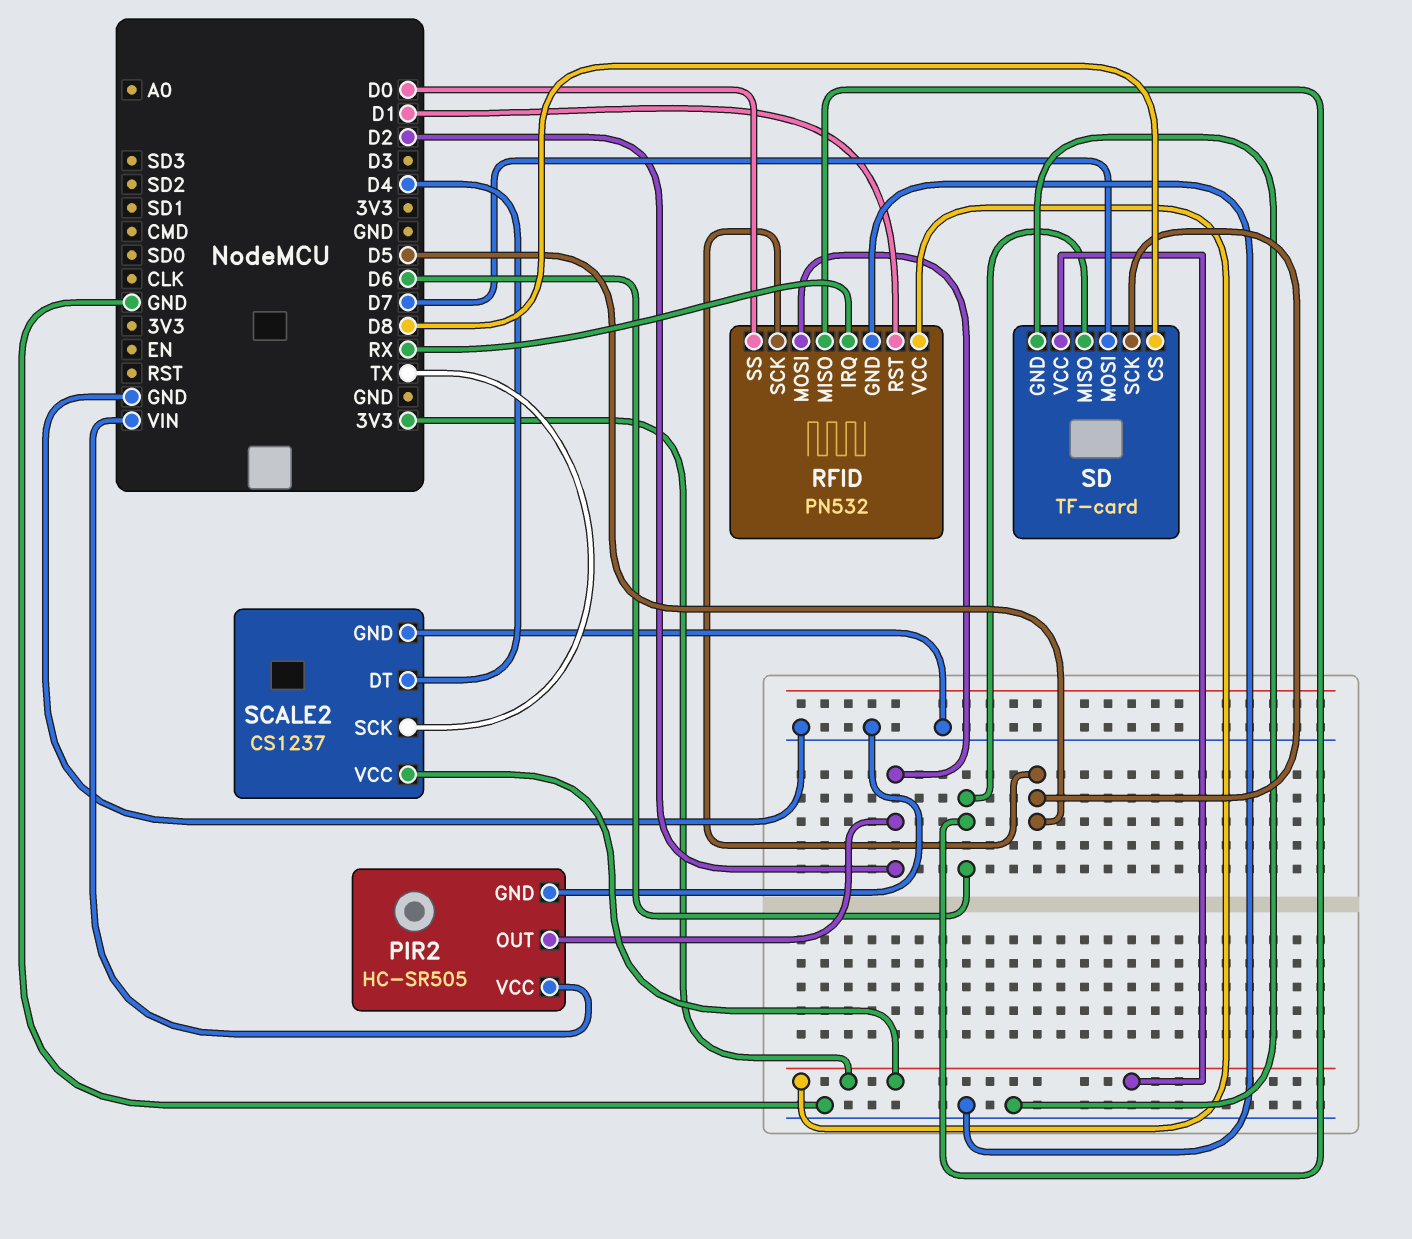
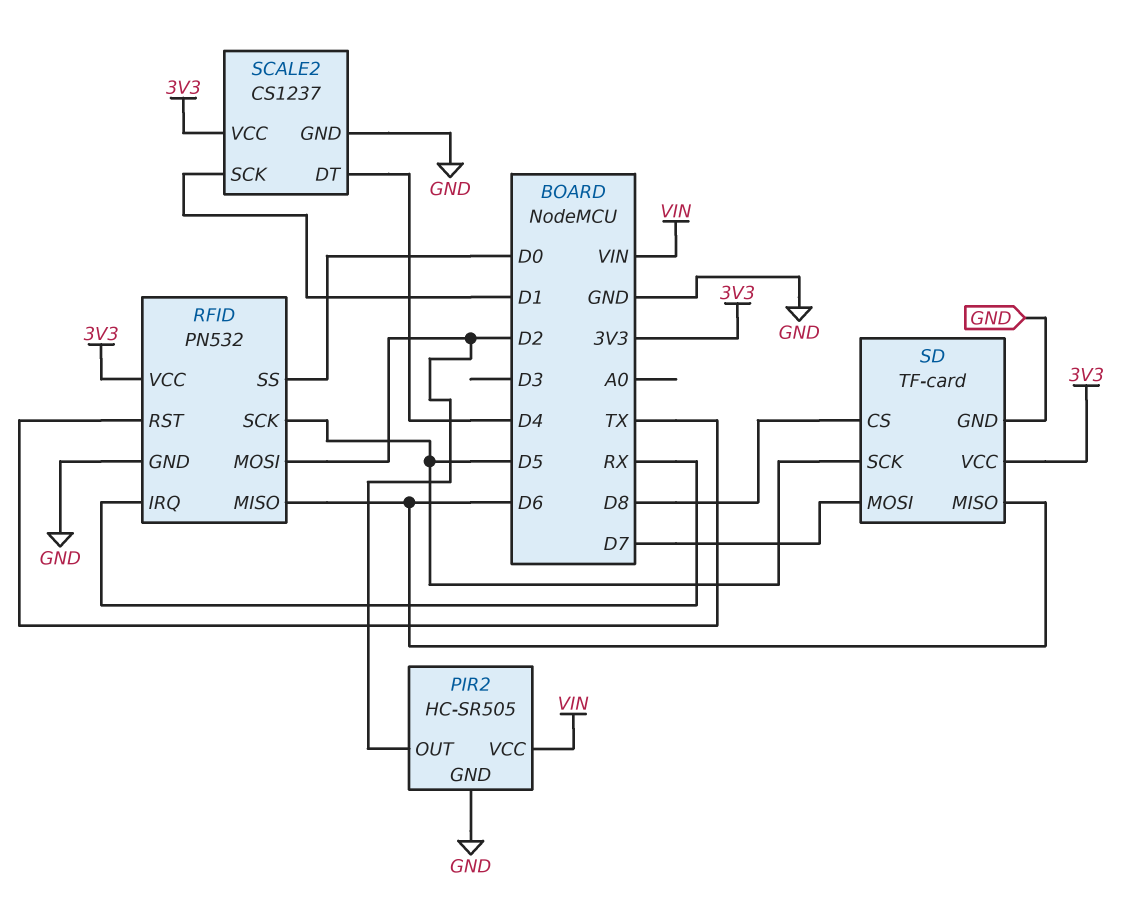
RFID pin RST: D1 -> TX
SCALE2 pin SCK: TX -> D1

